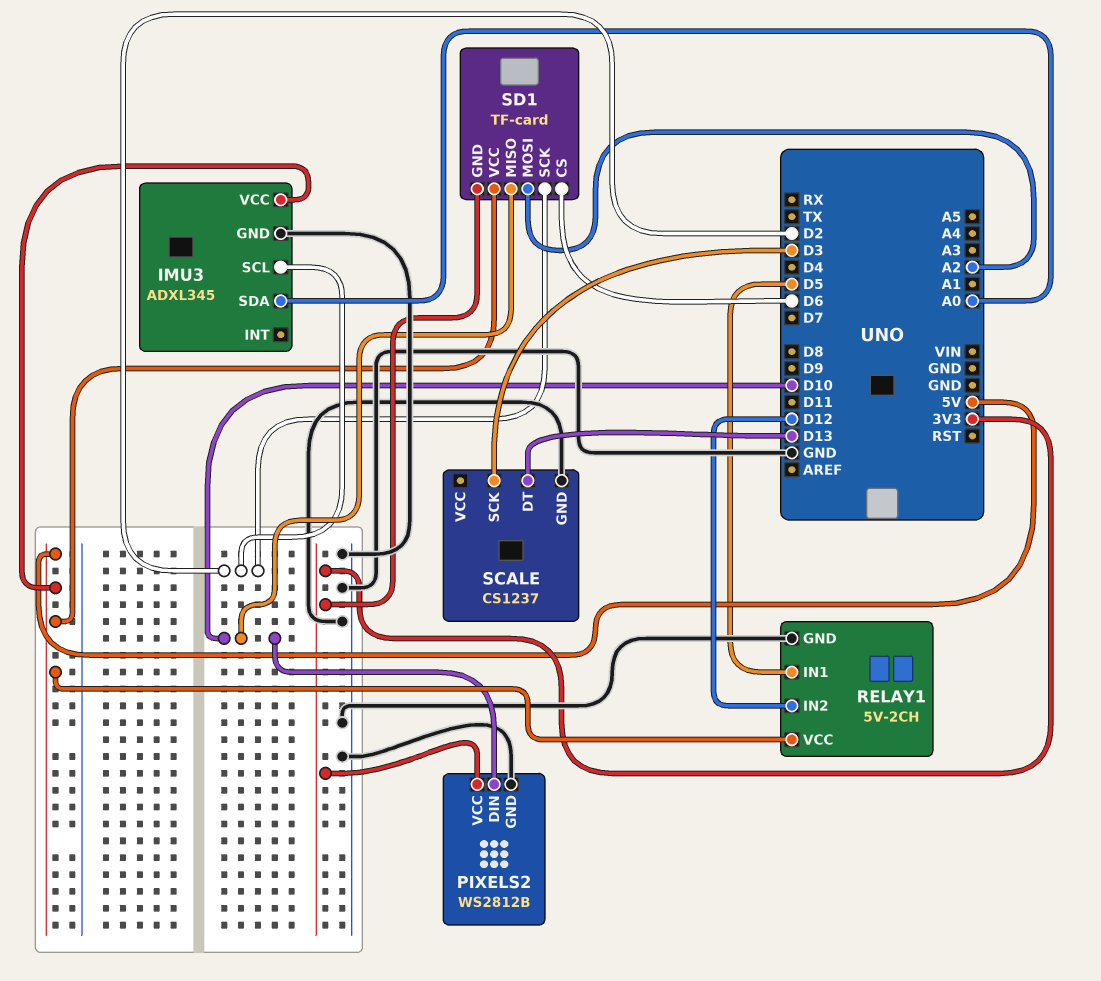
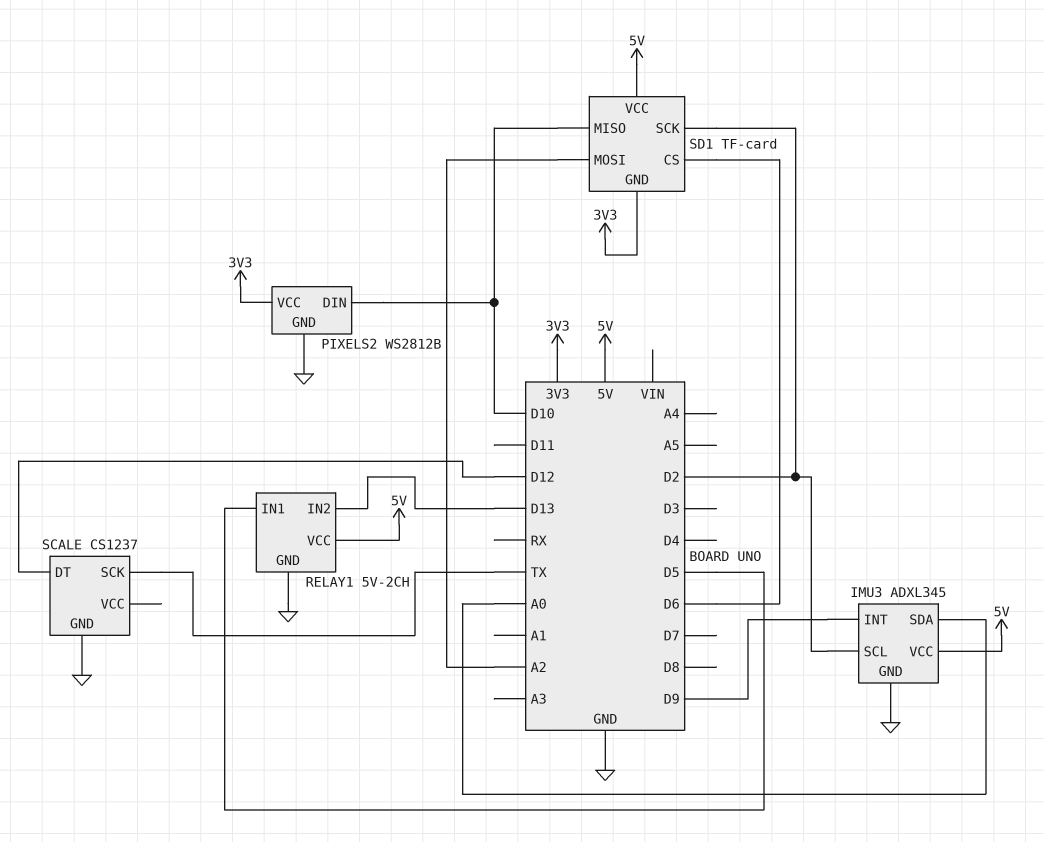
IMU3 pin INT: none -> D9
RELAY1 pin IN2: D12 -> D13
SCALE pin DT: D13 -> D12
SCALE pin SCK: D3 -> TX

